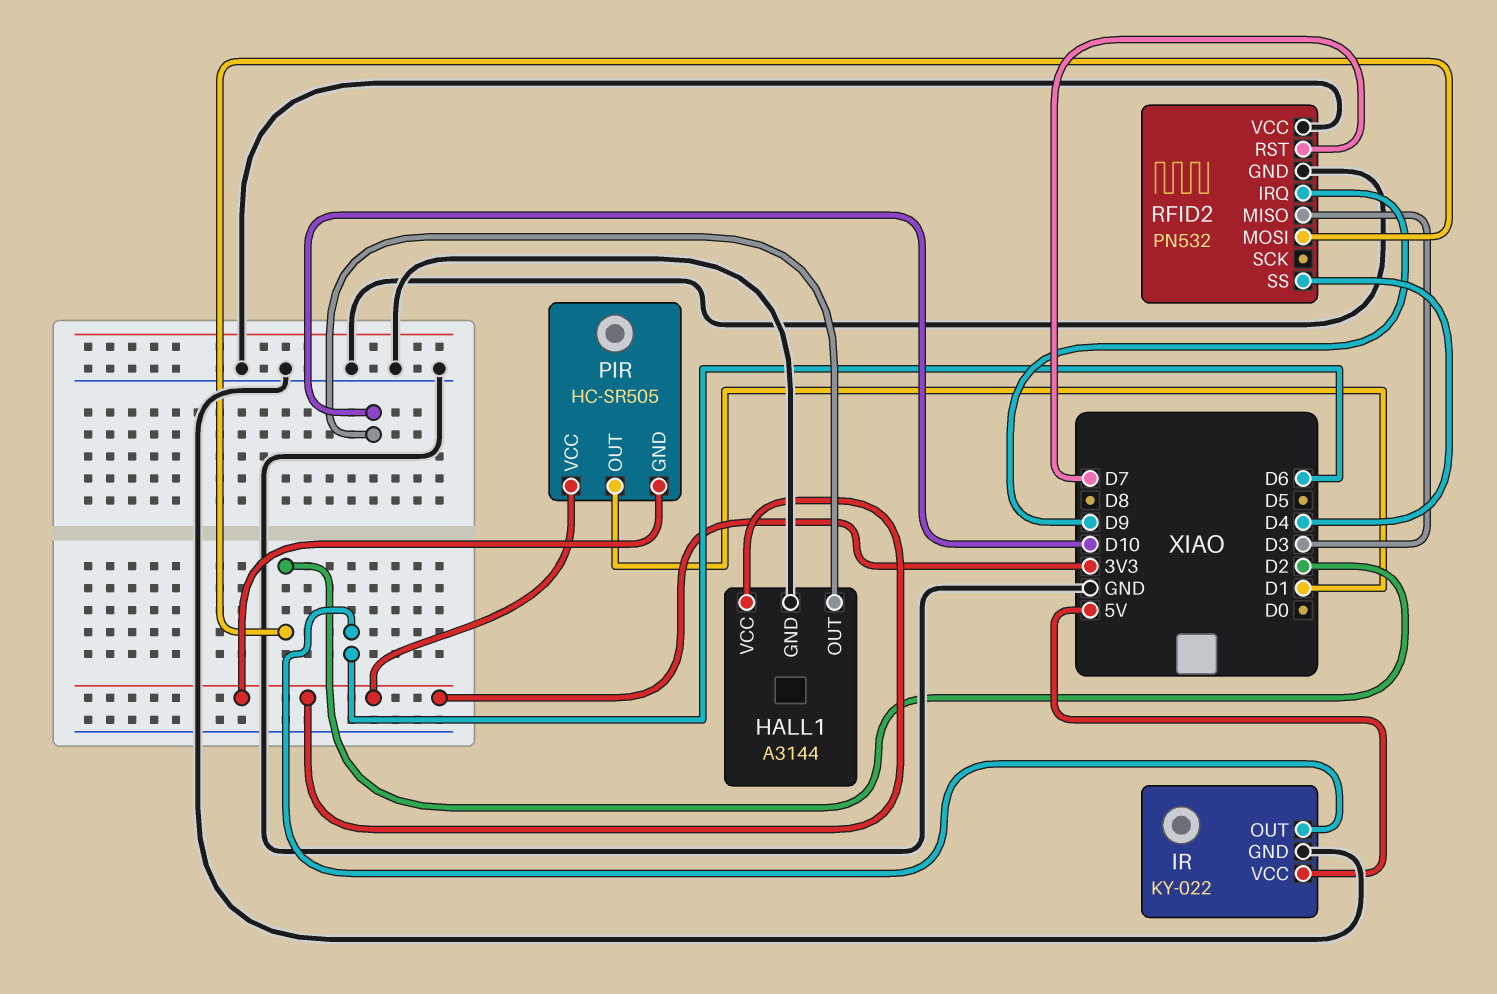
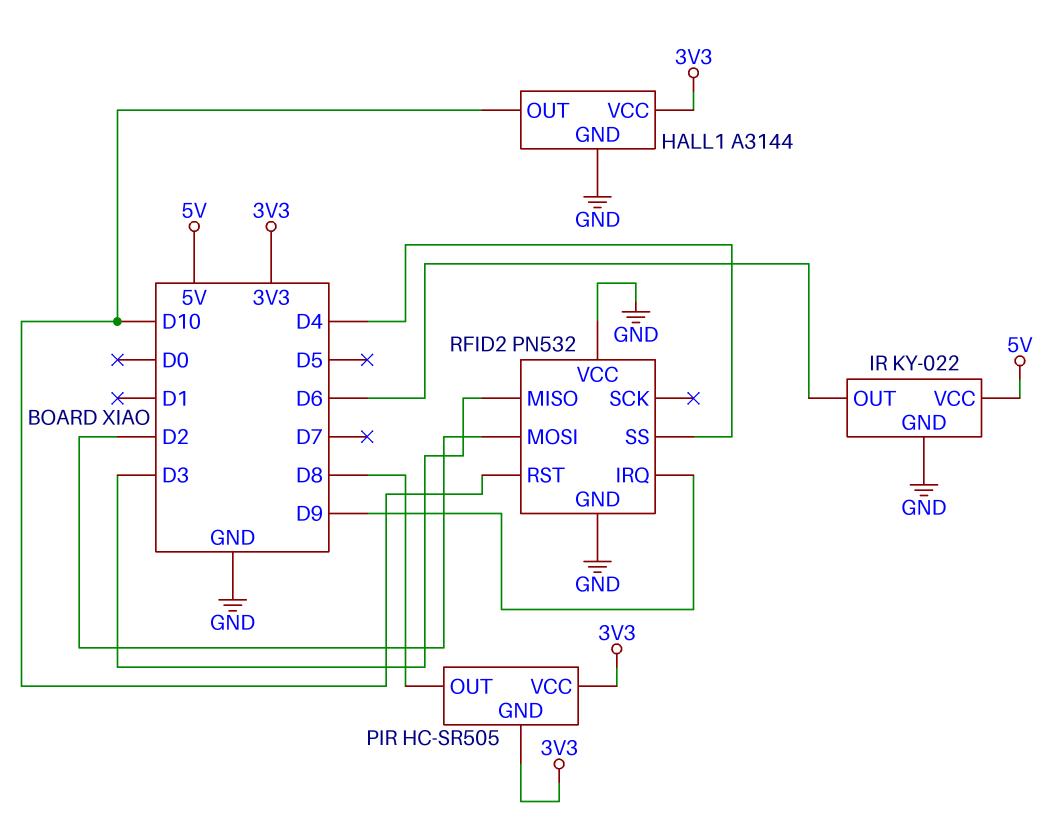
PIR pin OUT: D1 -> D8
RFID2 pin RST: D7 -> D10

